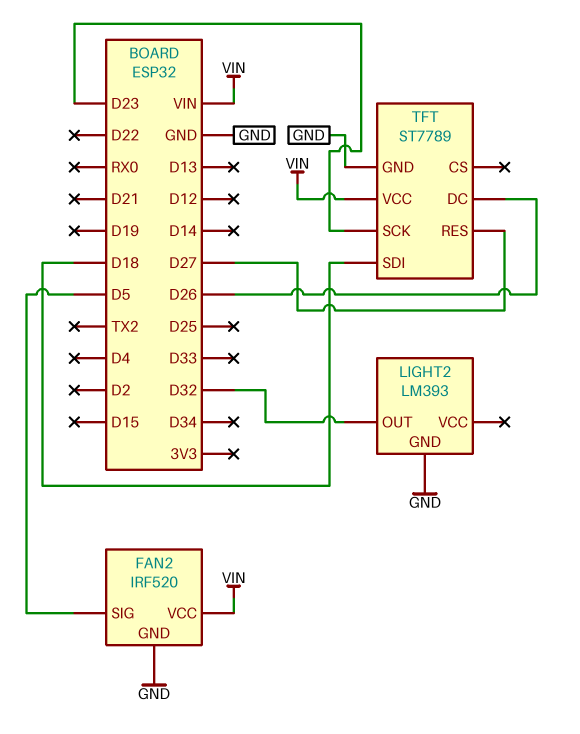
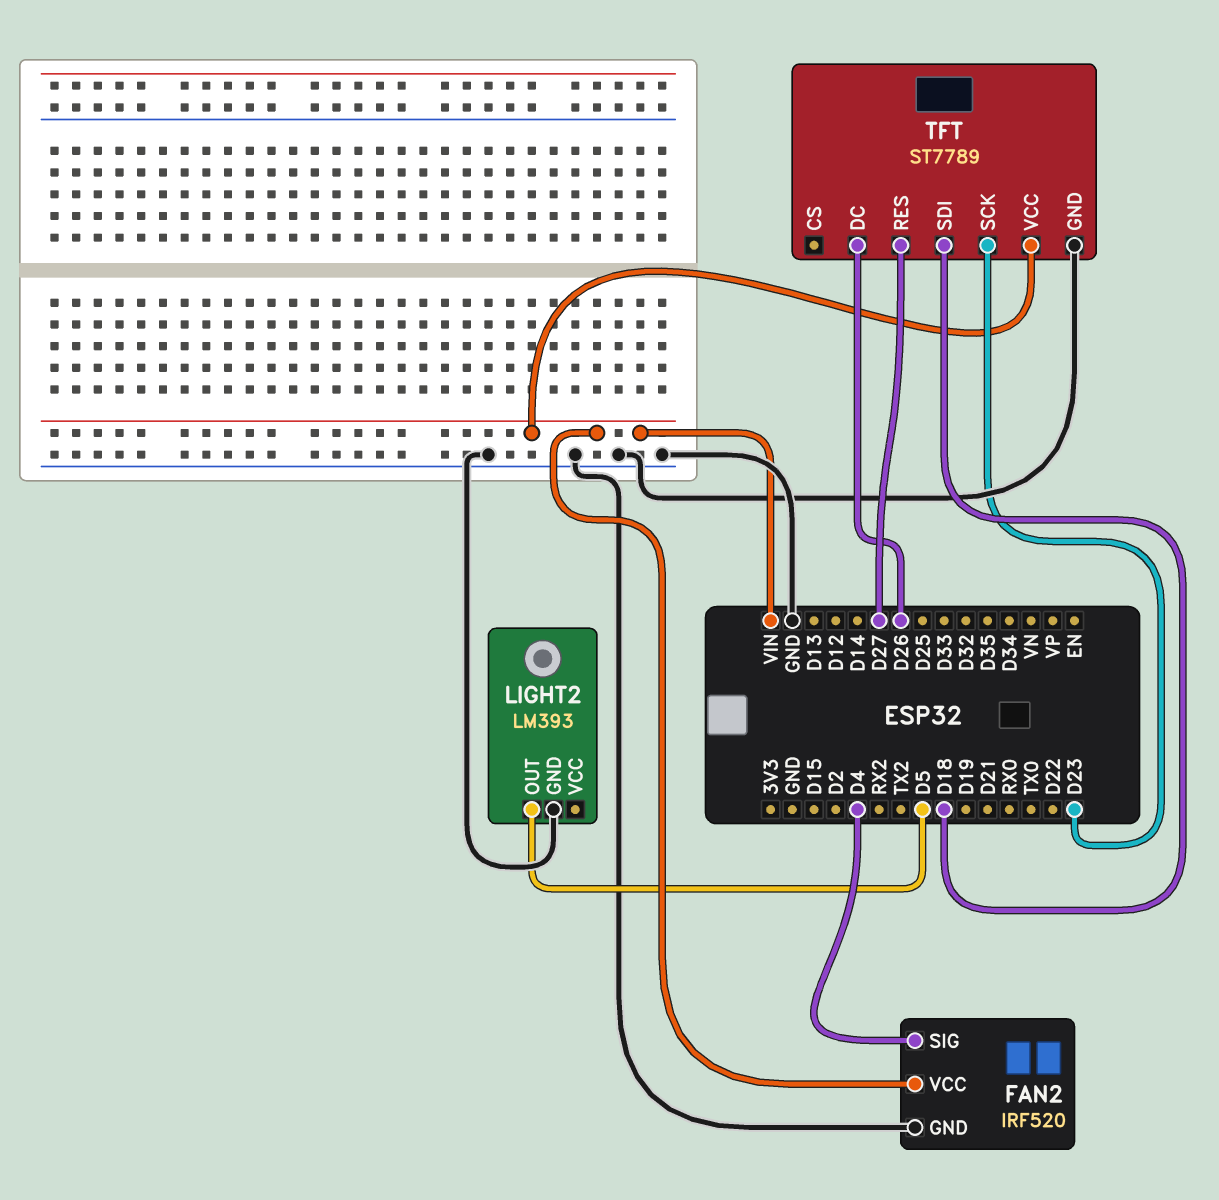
FAN2 pin SIG: D5 -> D4
LIGHT2 pin OUT: D32 -> D5

